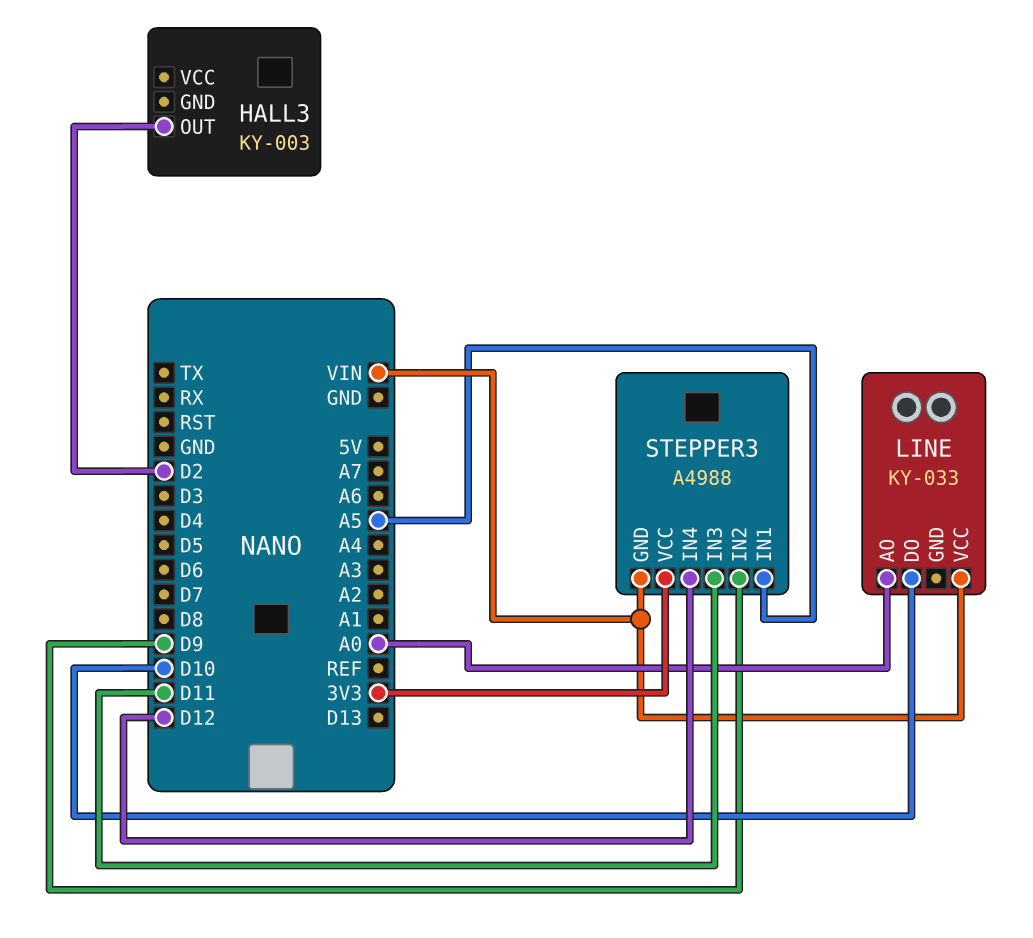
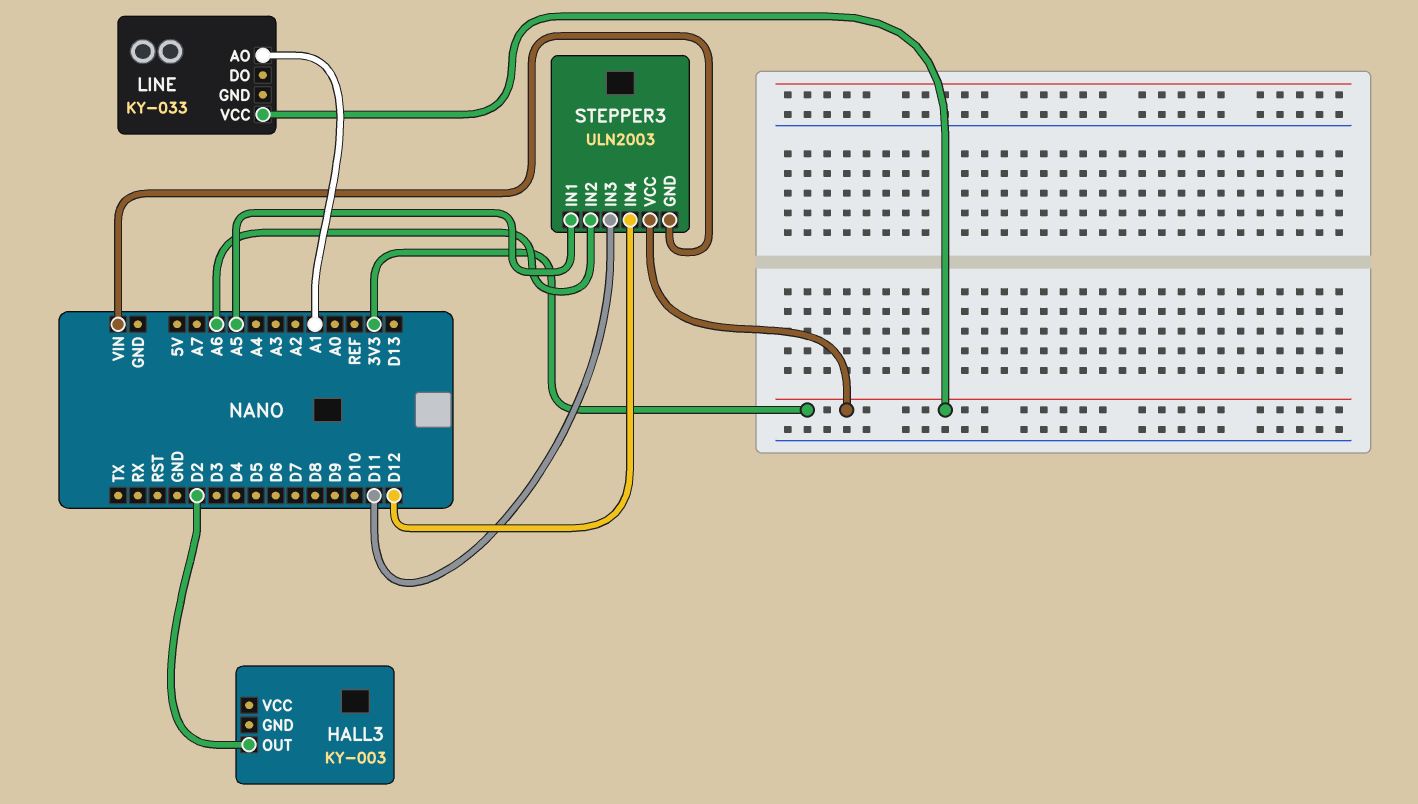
LINE pin AO: A0 -> A1
LINE pin DO: D10 -> none
LINE pin VCC: VIN -> 3V3
STEPPER3: A4988 -> ULN2003
STEPPER3 pin IN2: D9 -> A6

